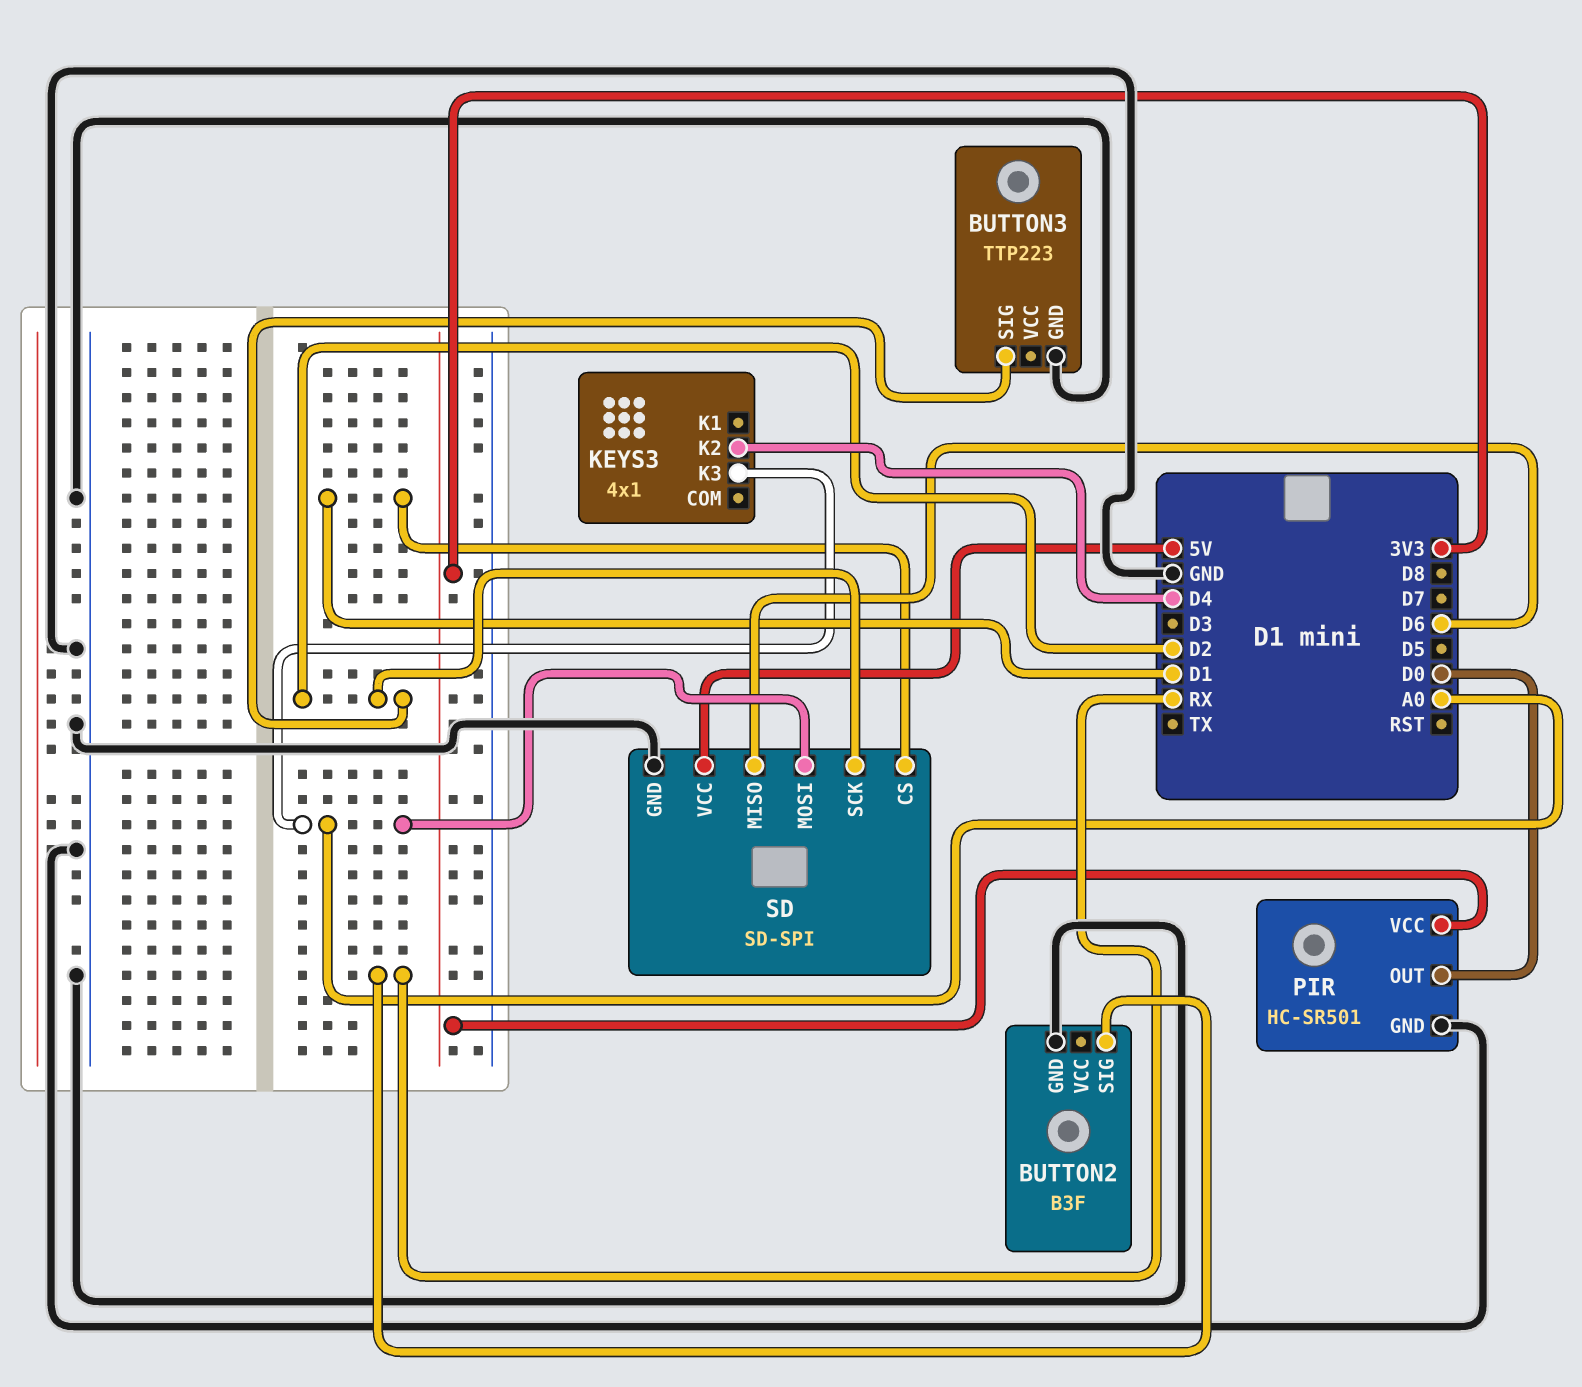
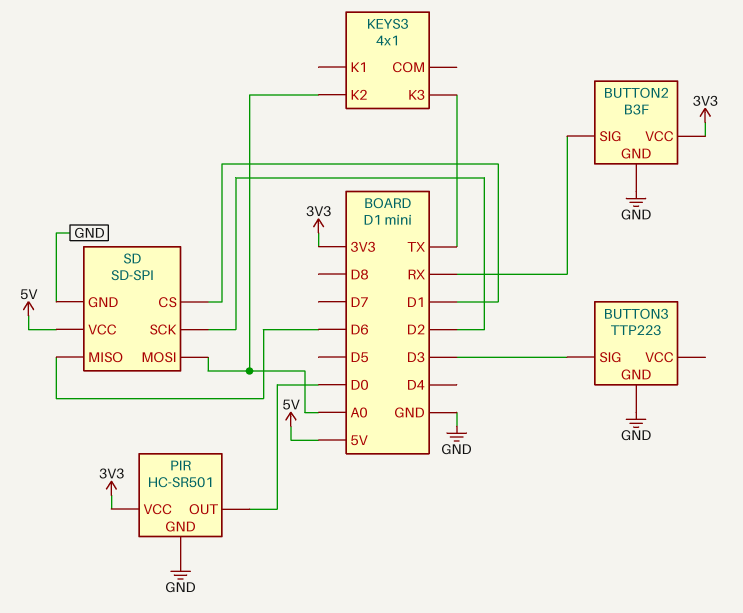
BUTTON2 pin VCC: none -> 3V3
BUTTON3 pin SIG: D2 -> D3
KEYS3 pin K2: D4 -> A0
KEYS3 pin K3: A0 -> TX

